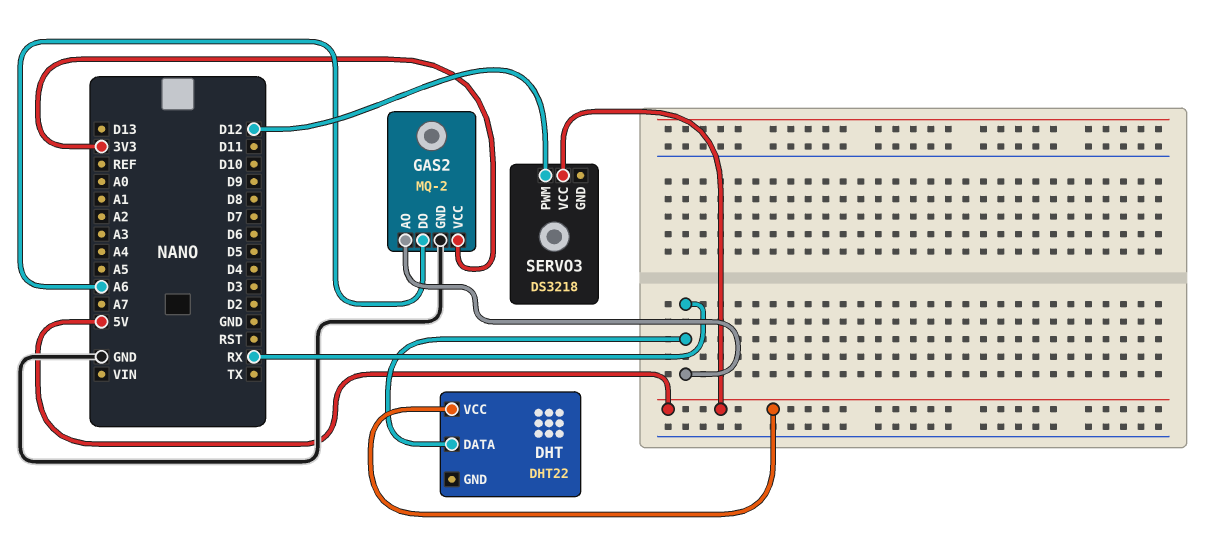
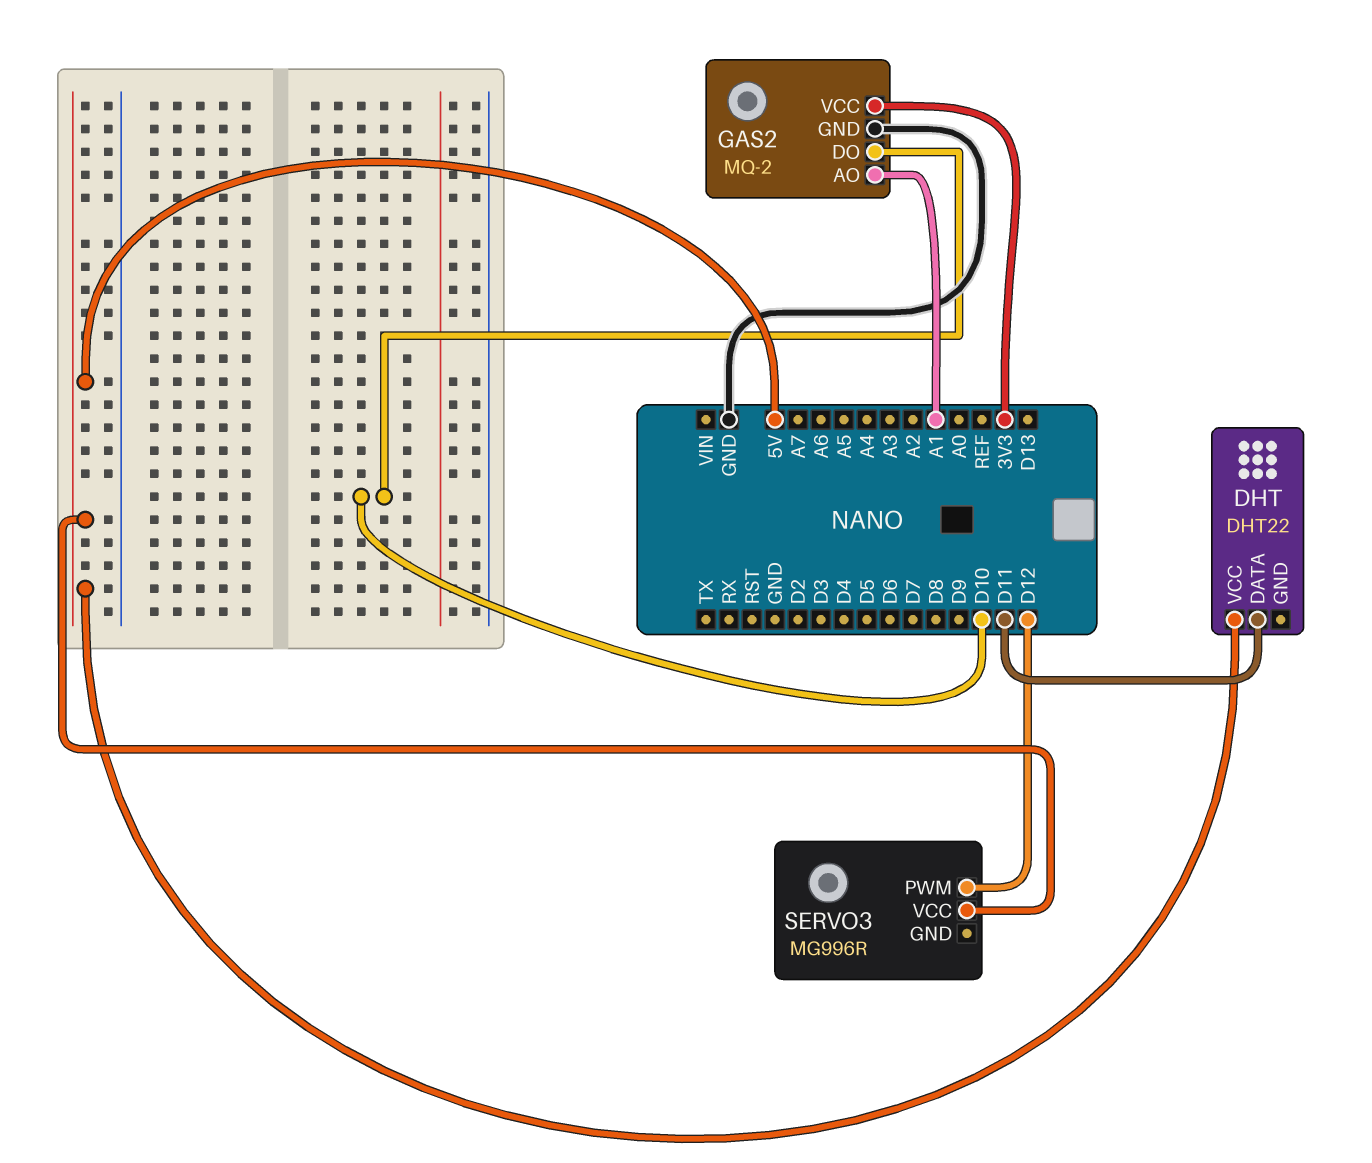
DHT pin DATA: RX -> D11
GAS2 pin AO: RX -> A1
GAS2 pin DO: A6 -> D10
SERVO3: DS3218 -> MG996R

